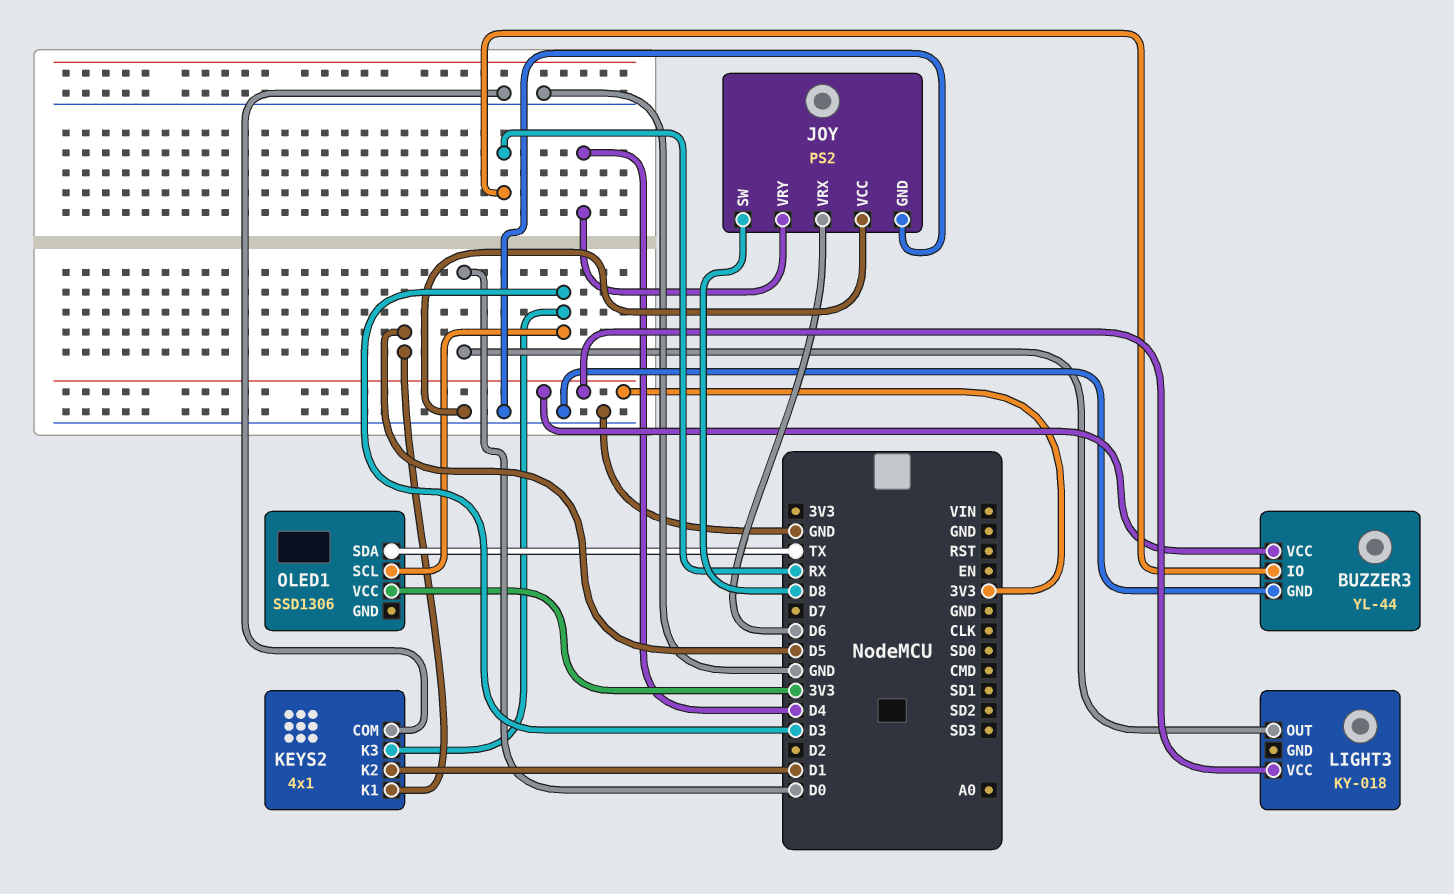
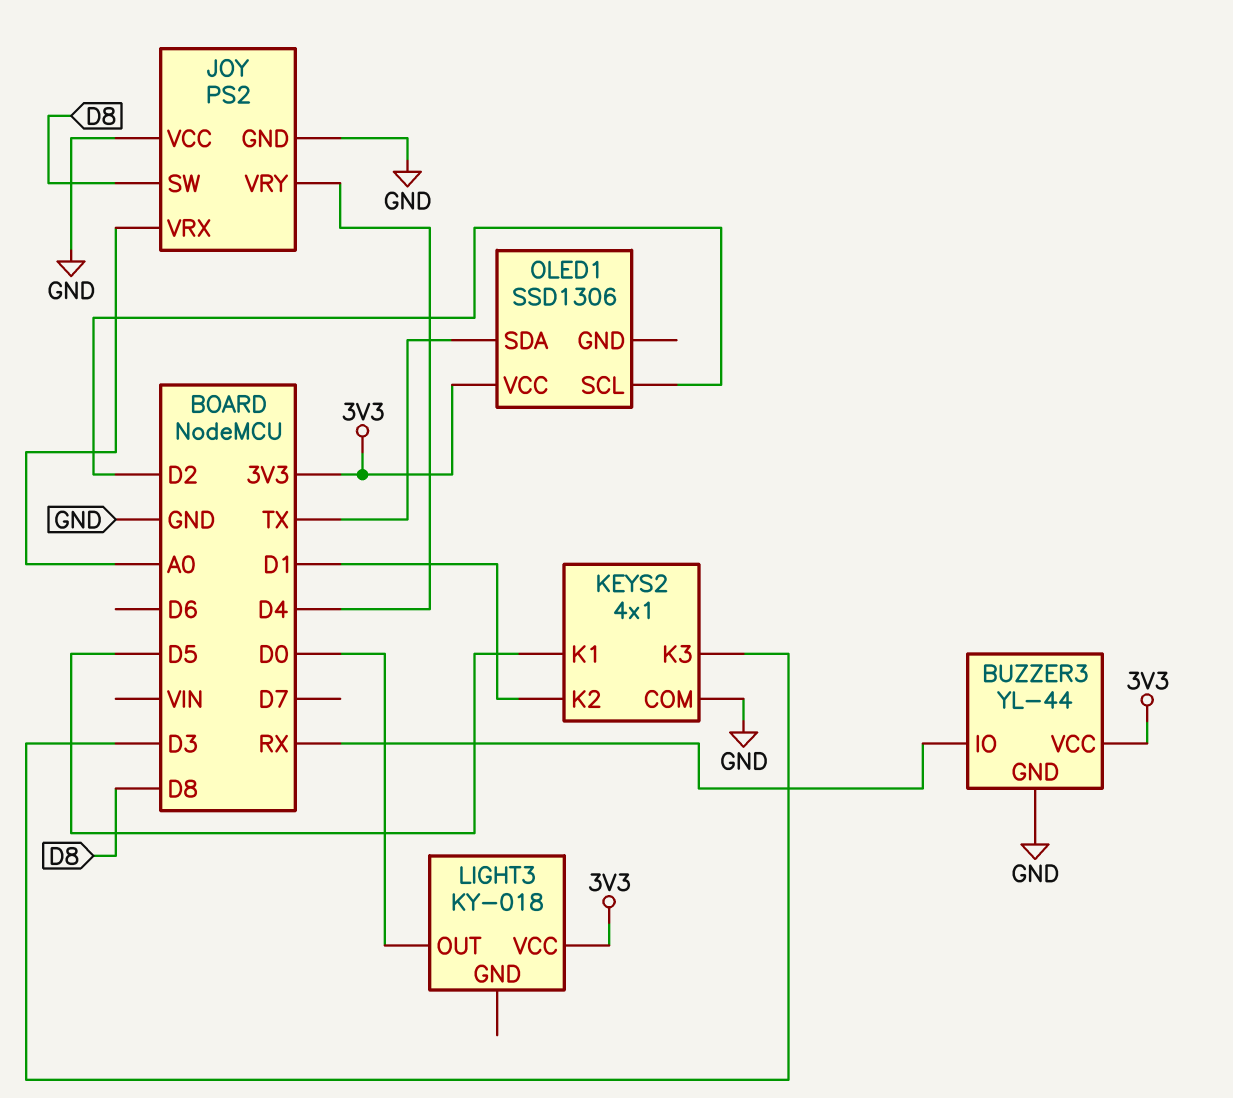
JOY pin VRX: D6 -> A0
OLED1 pin SCL: D3 -> D2

